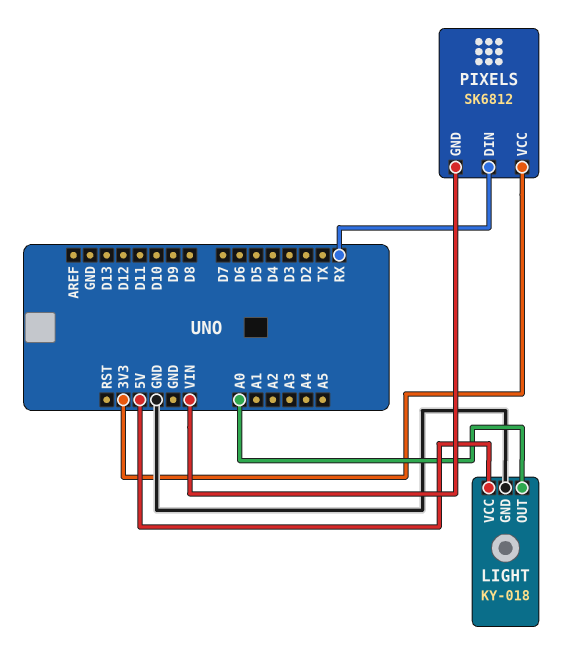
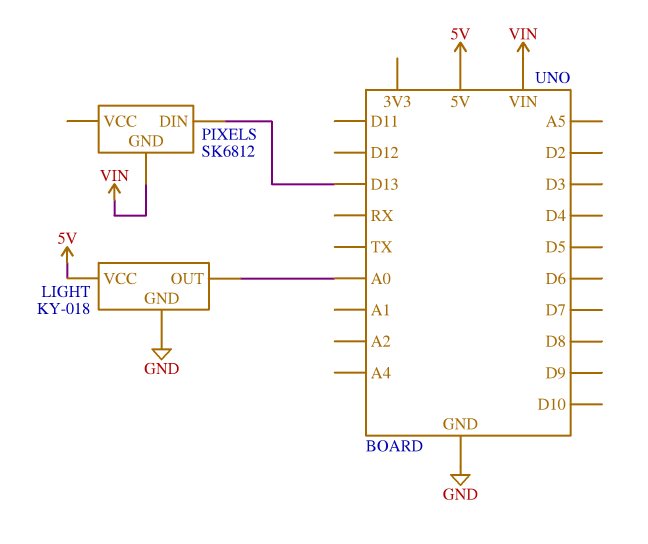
PIXELS pin DIN: RX -> D13
PIXELS pin VCC: 3V3 -> none

